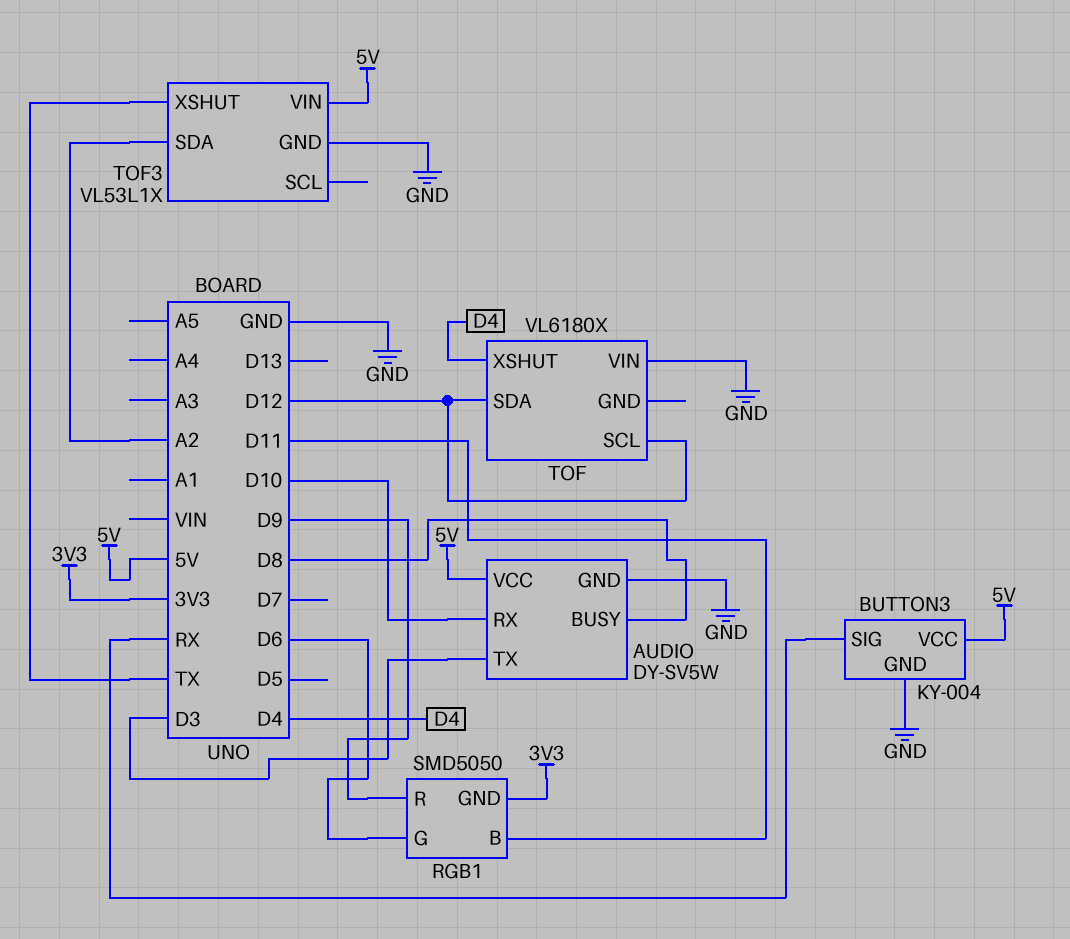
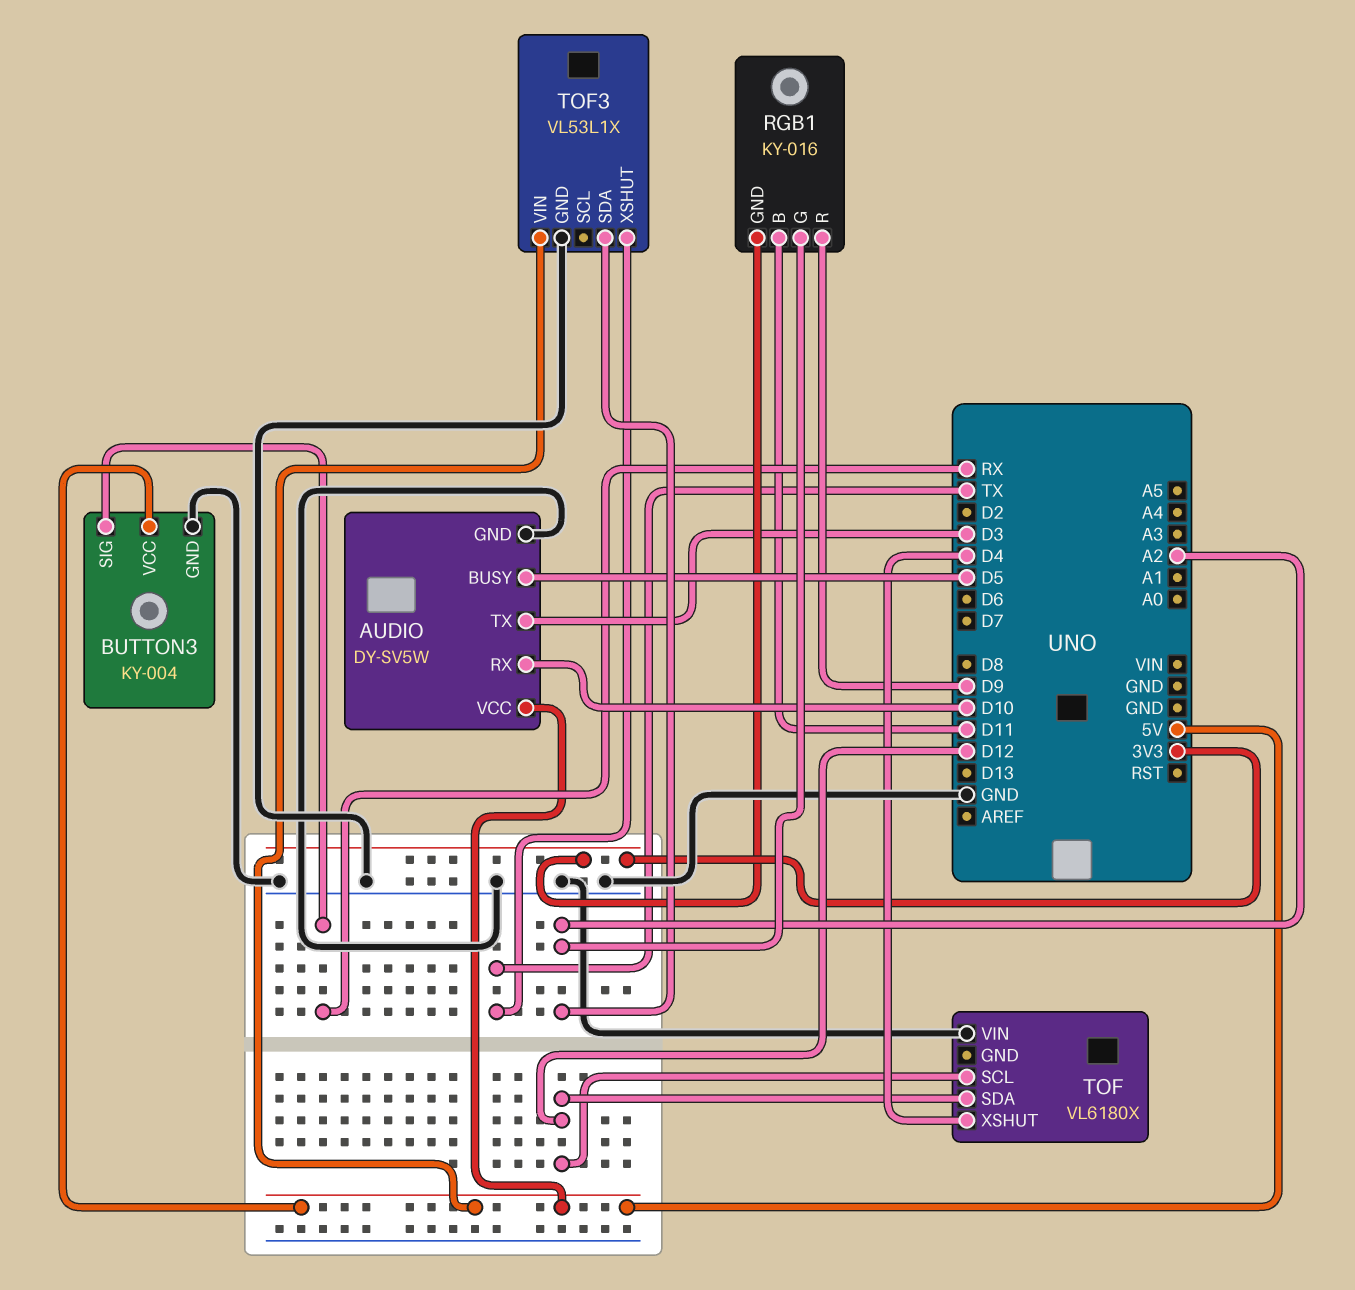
AUDIO pin BUSY: D8 -> D5
RGB1: SMD5050 -> KY-016
RGB1 pin G: D6 -> A2

